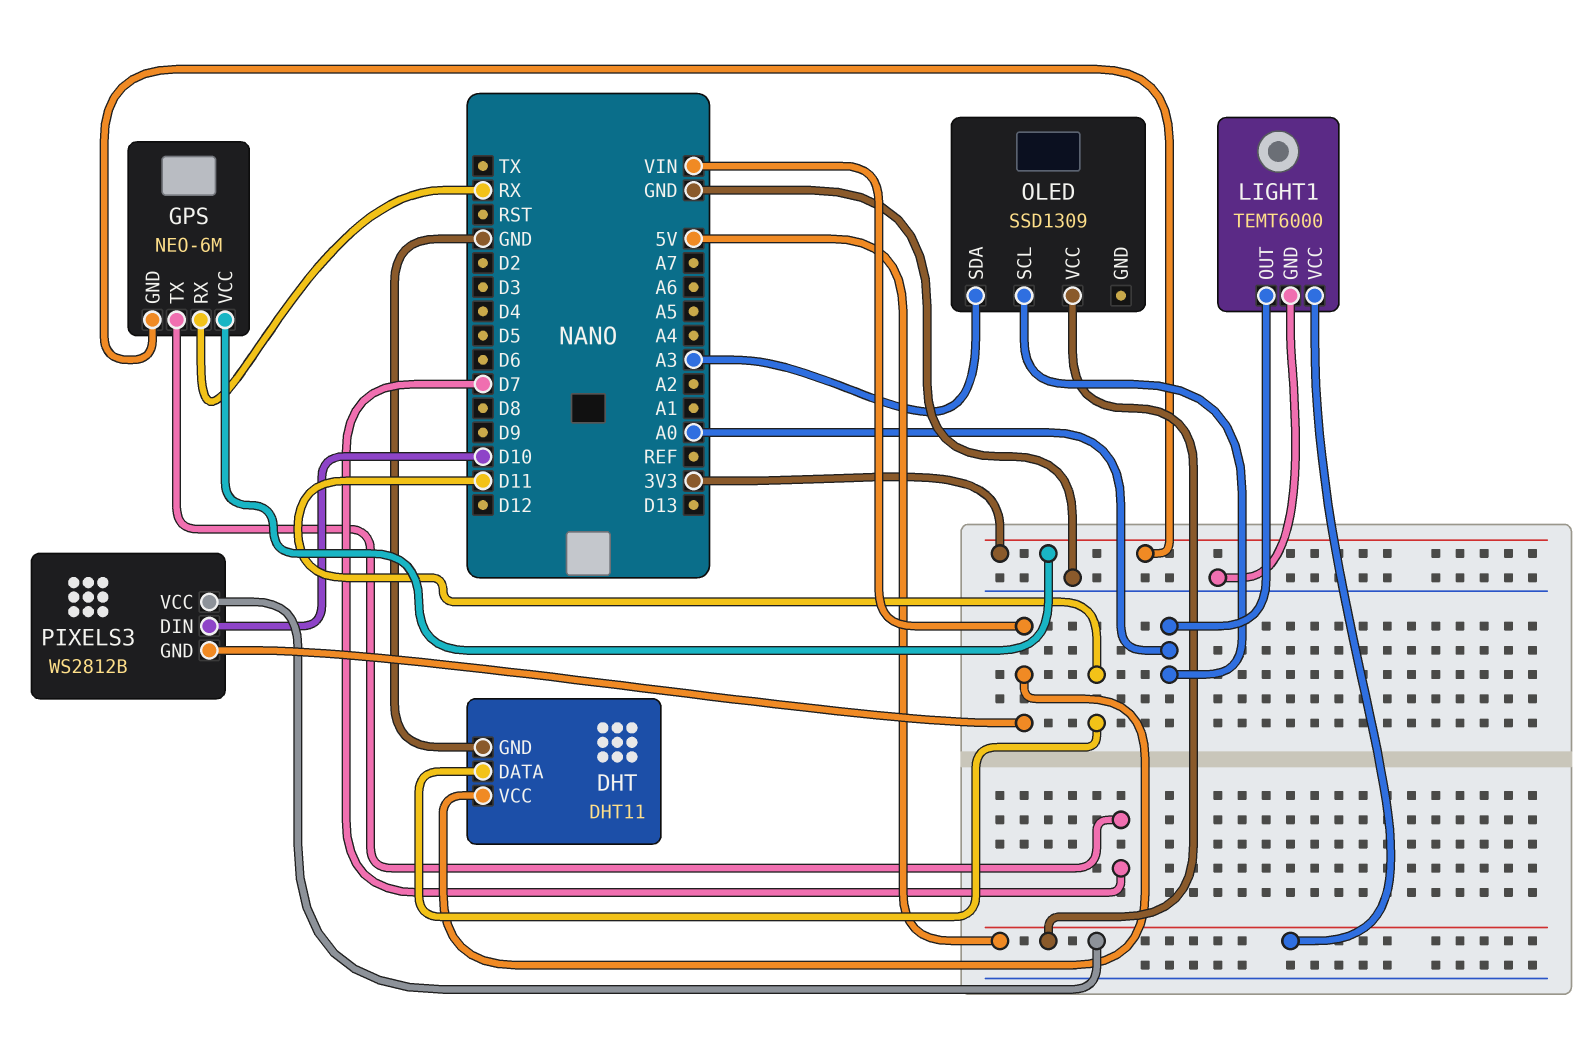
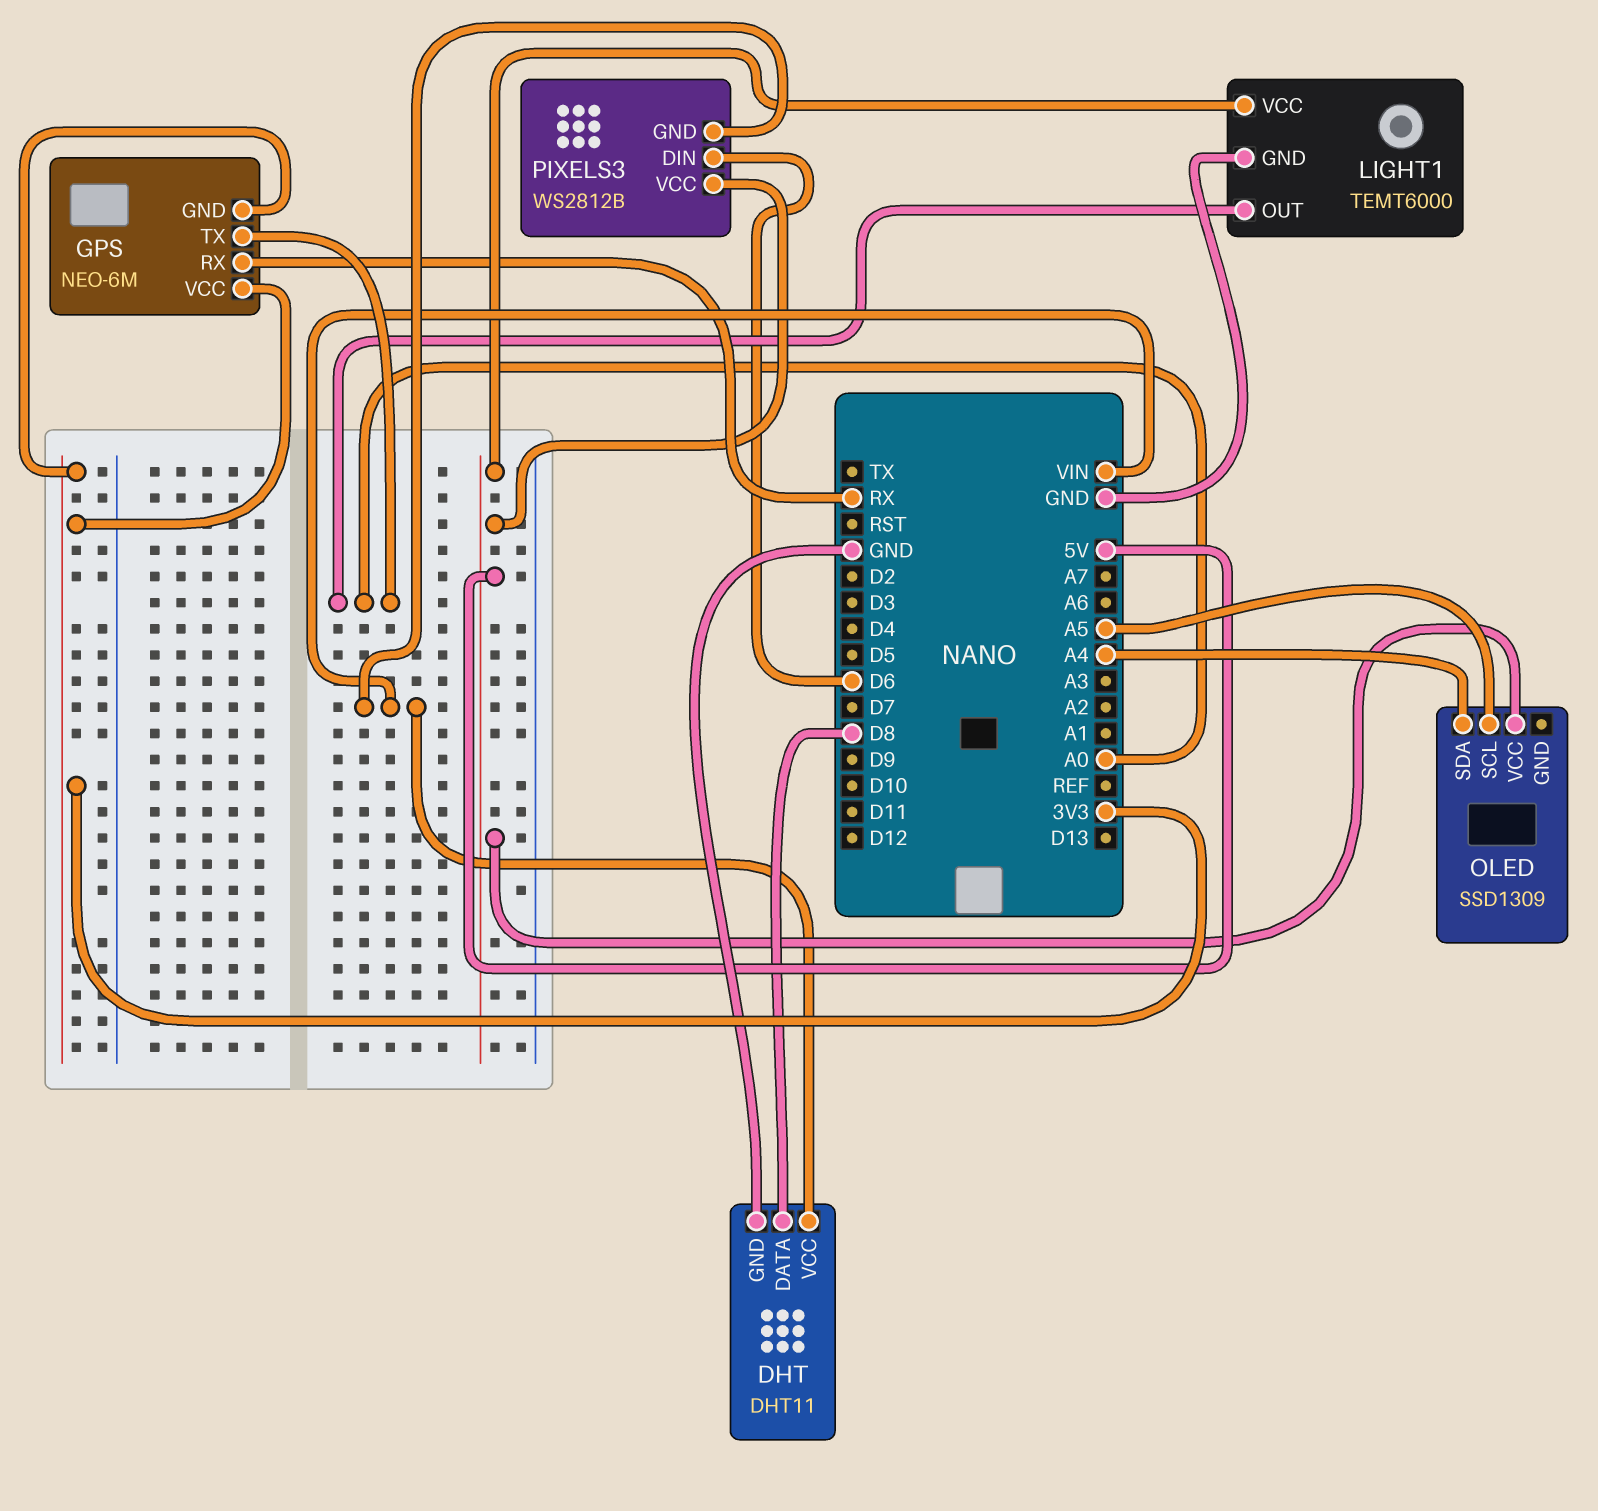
DHT pin DATA: D11 -> D8
GPS pin TX: D7 -> A0
OLED pin SCL: A0 -> A5
OLED pin SDA: A3 -> A4
PIXELS3 pin DIN: D10 -> D6

